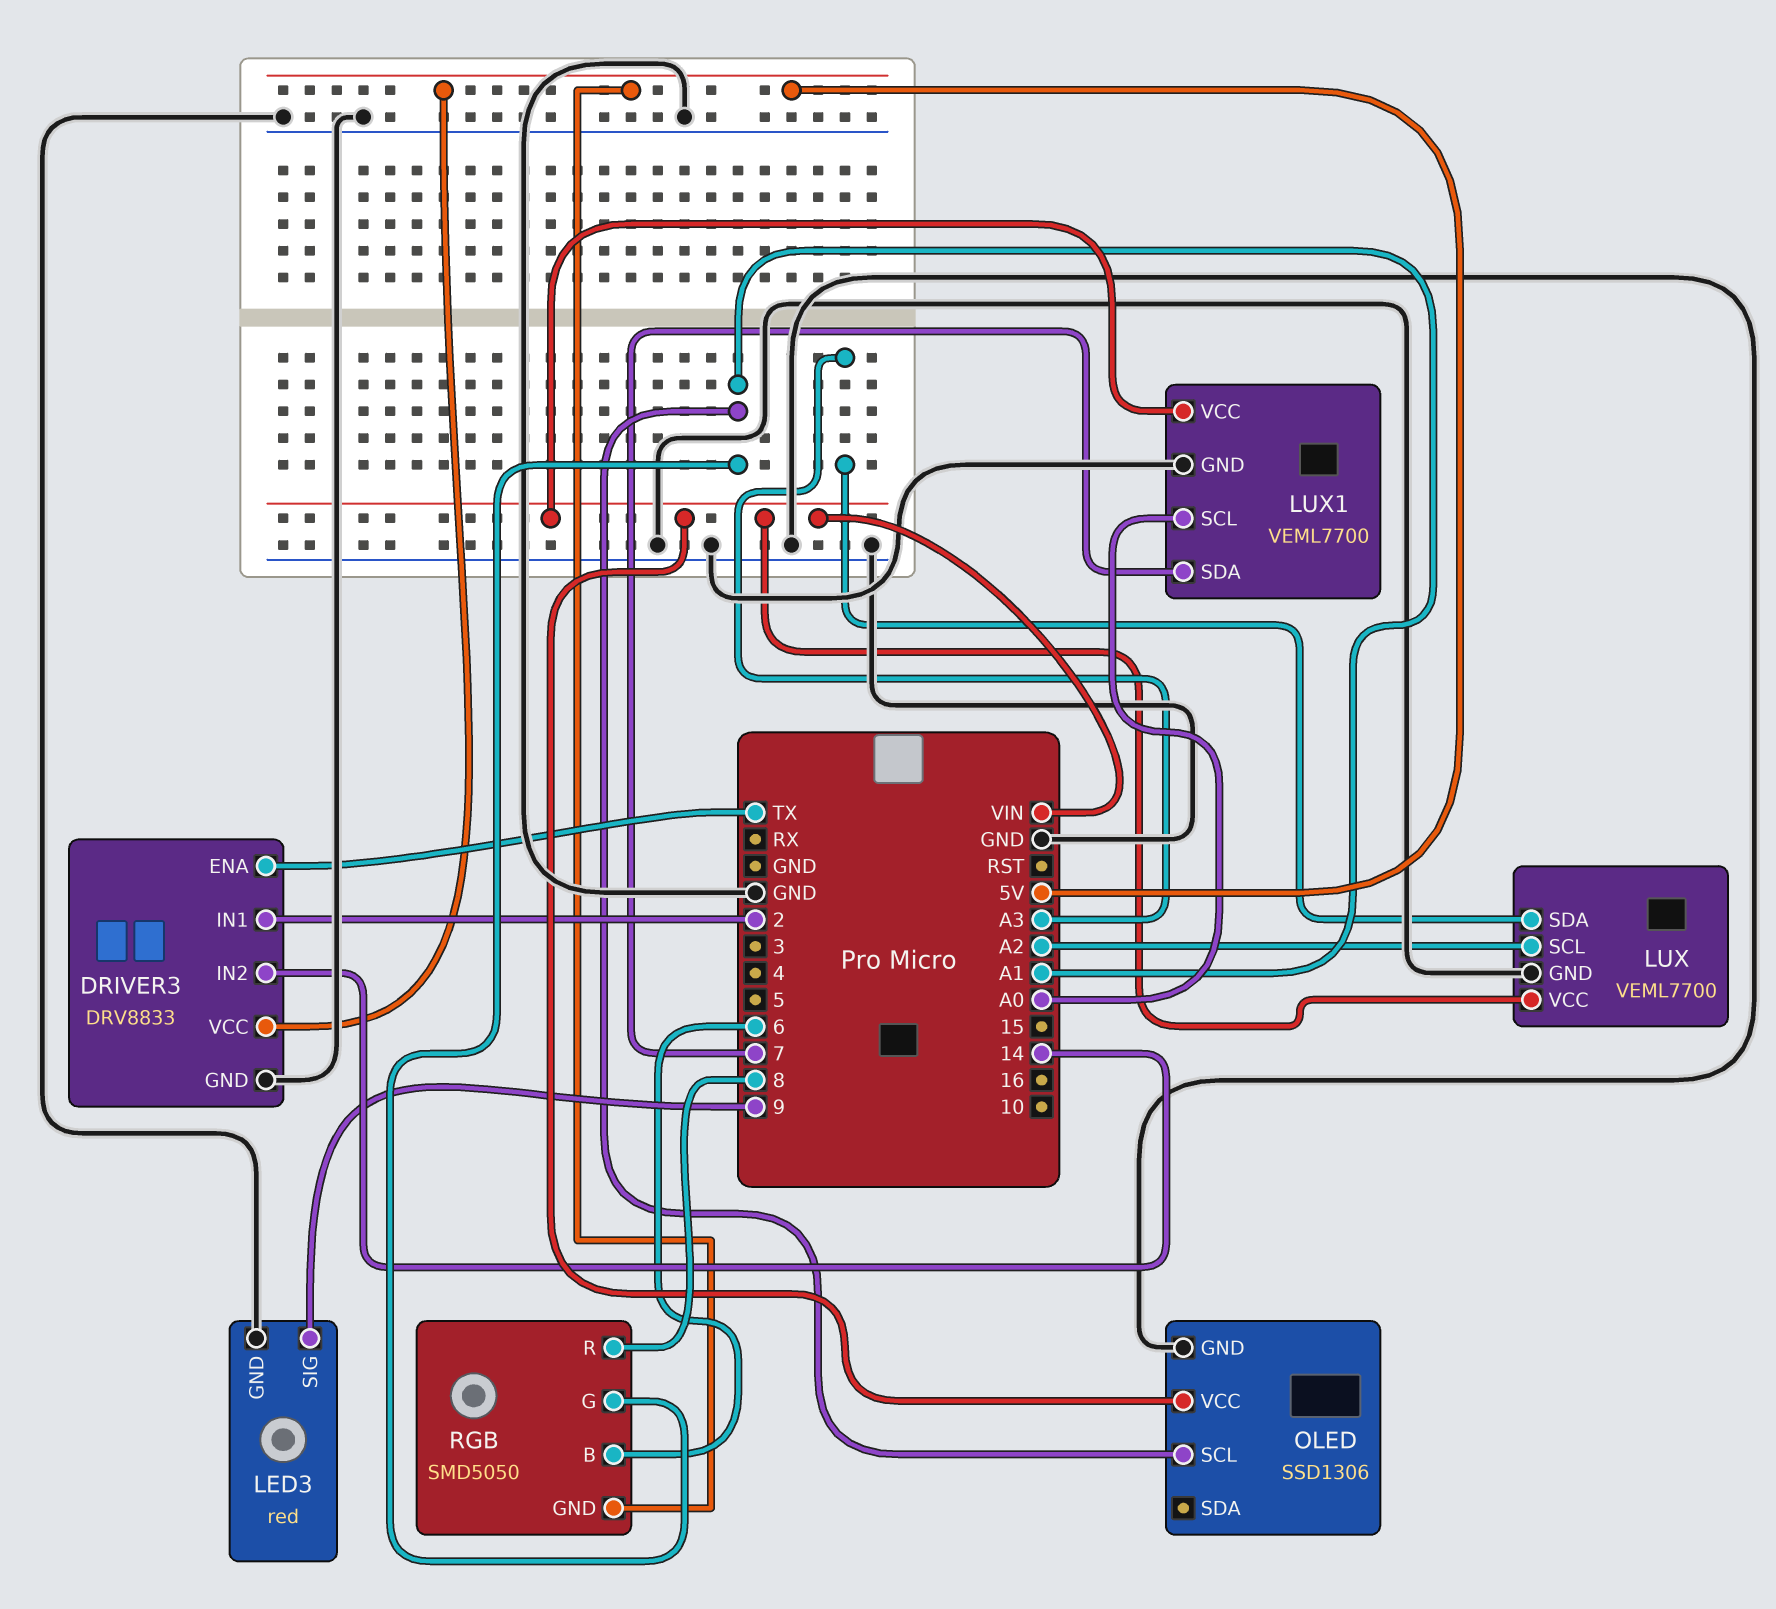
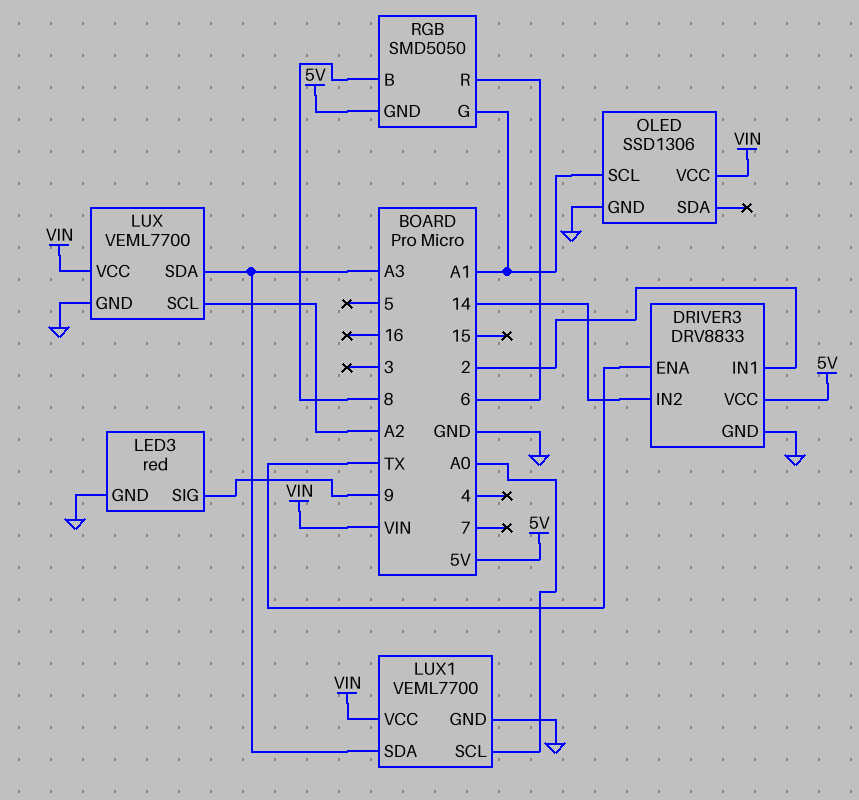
LUX1 pin SDA: 7 -> A3
RGB pin B: 6 -> 8
RGB pin R: 8 -> 6

